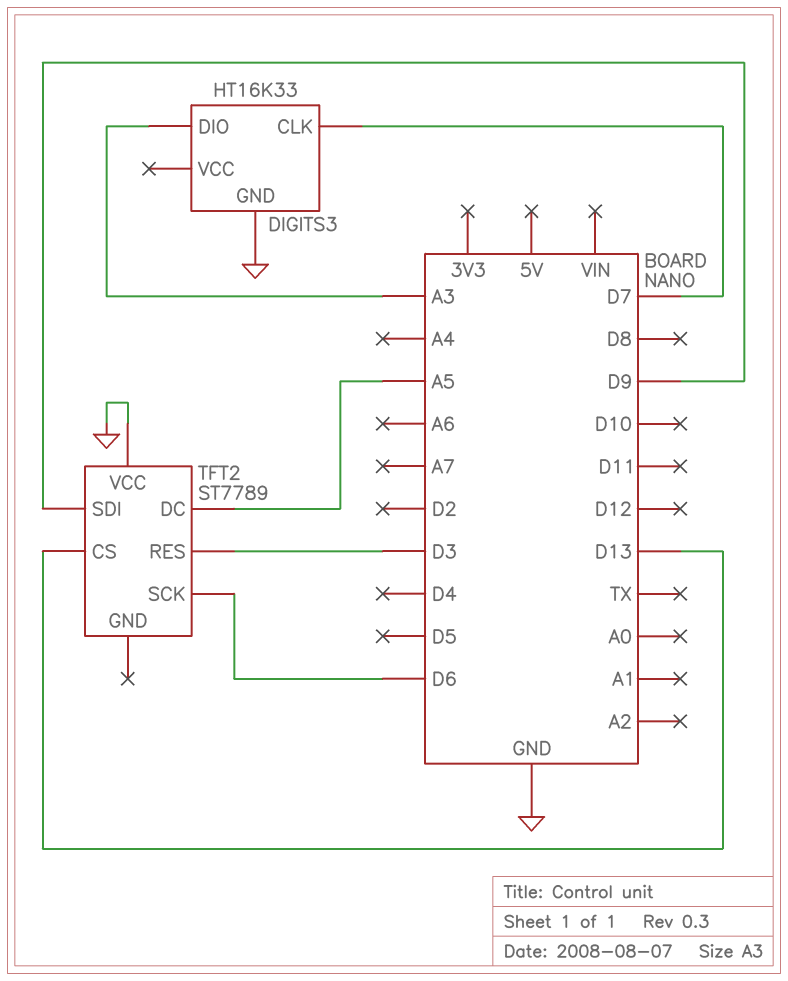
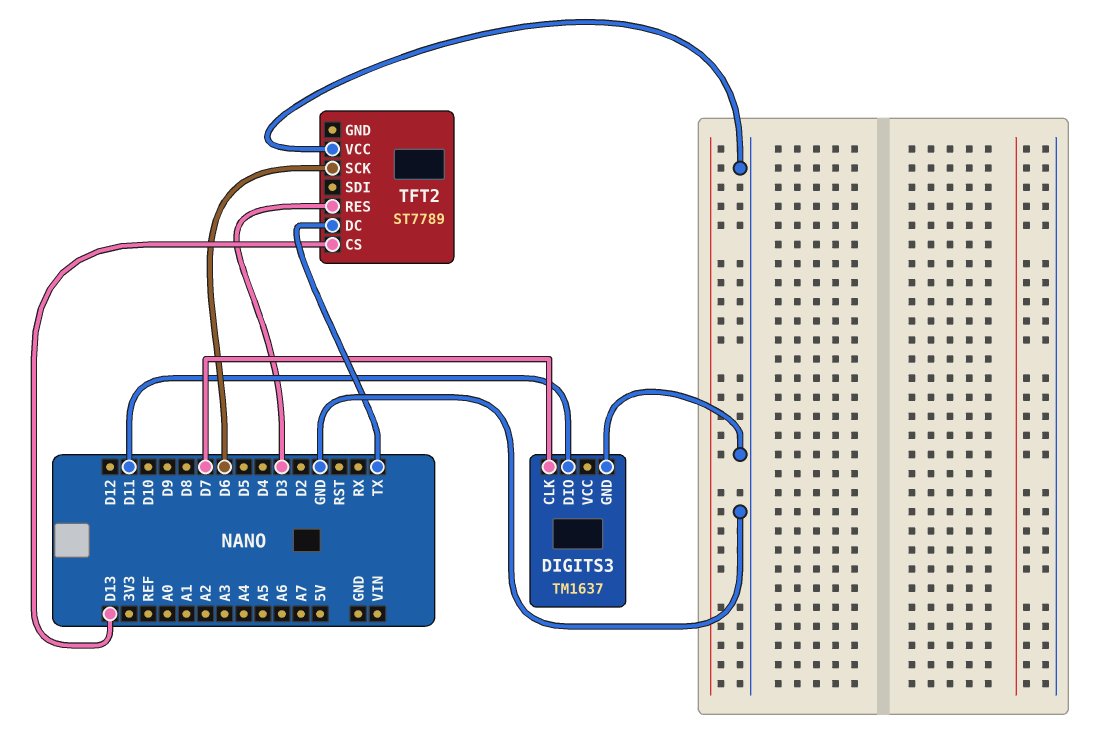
DIGITS3: HT16K33 -> TM1637
DIGITS3 pin DIO: A3 -> D11
TFT2 pin DC: A5 -> TX
TFT2 pin SDI: D9 -> none

